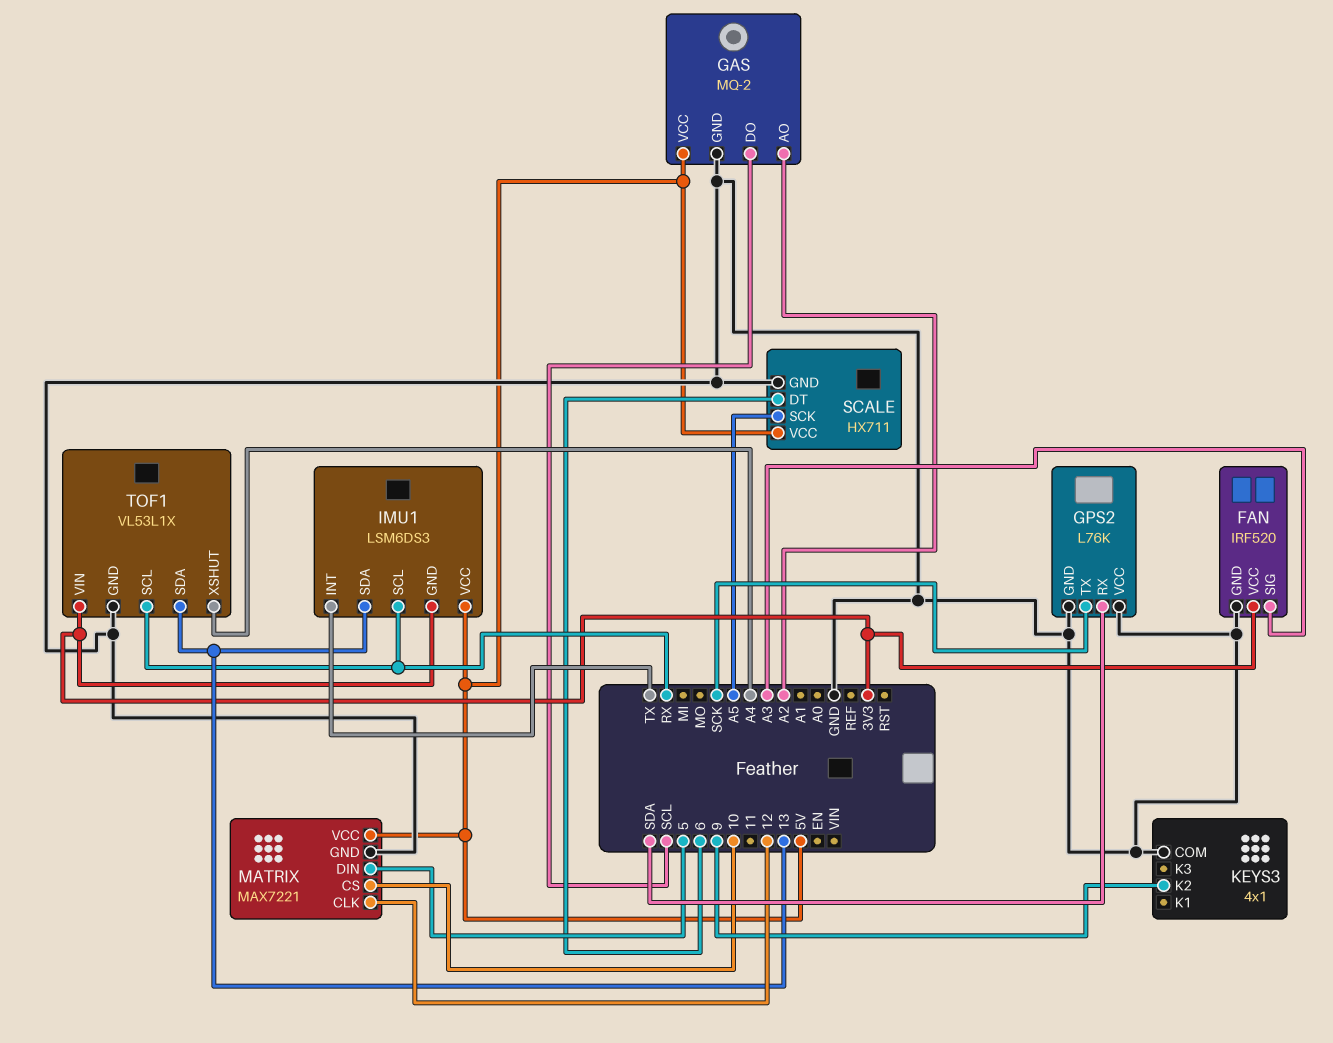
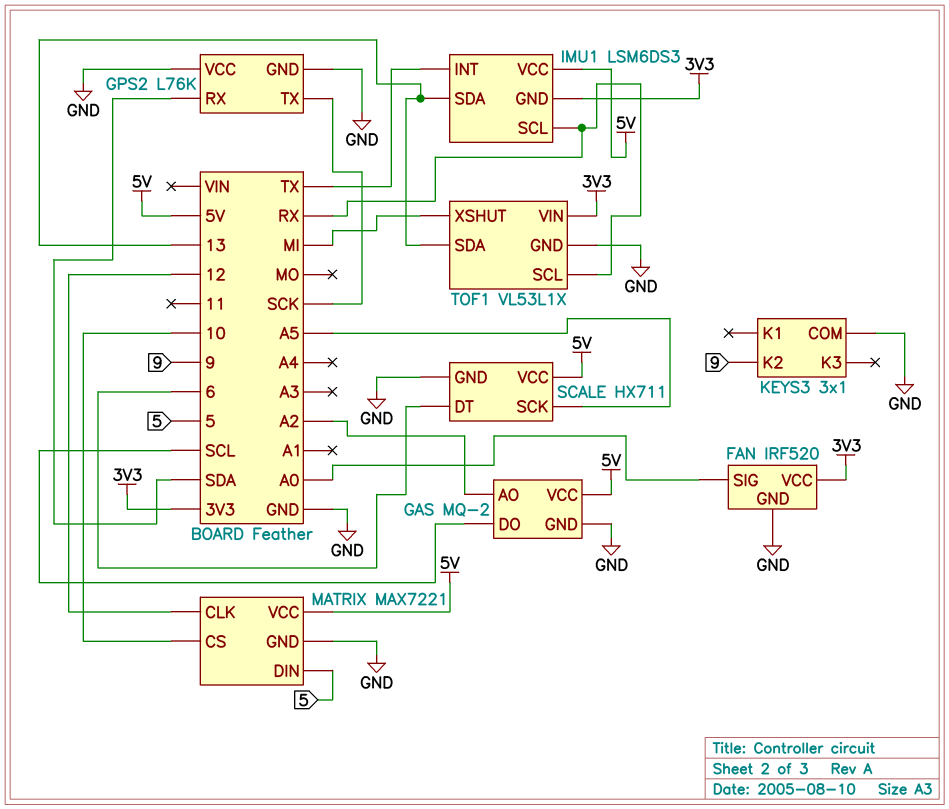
FAN pin SIG: A3 -> A0
KEYS3: 4x1 -> 3x1
TOF1 pin XSHUT: A4 -> MI

